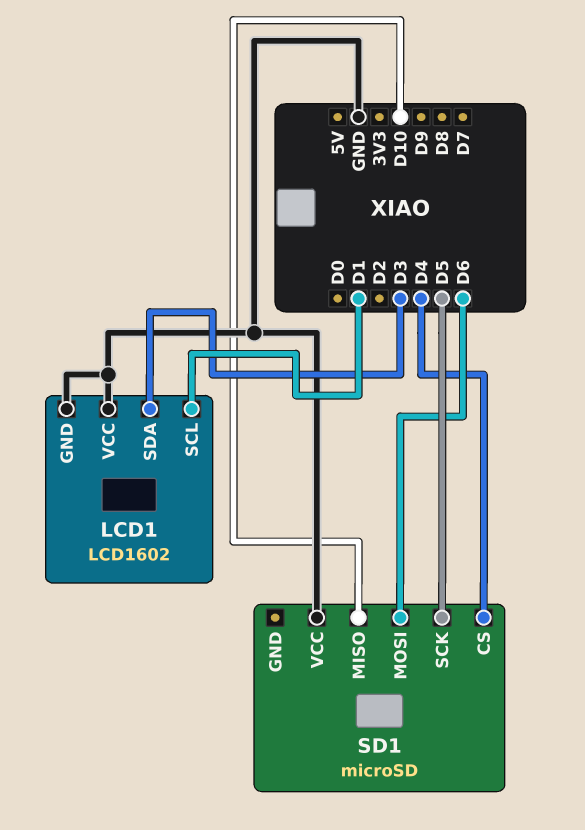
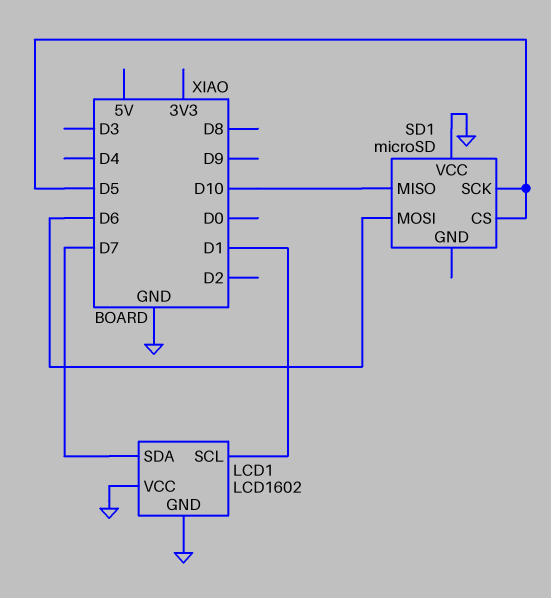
LCD1 pin SDA: D3 -> D7
SD1 pin CS: D4 -> D5

